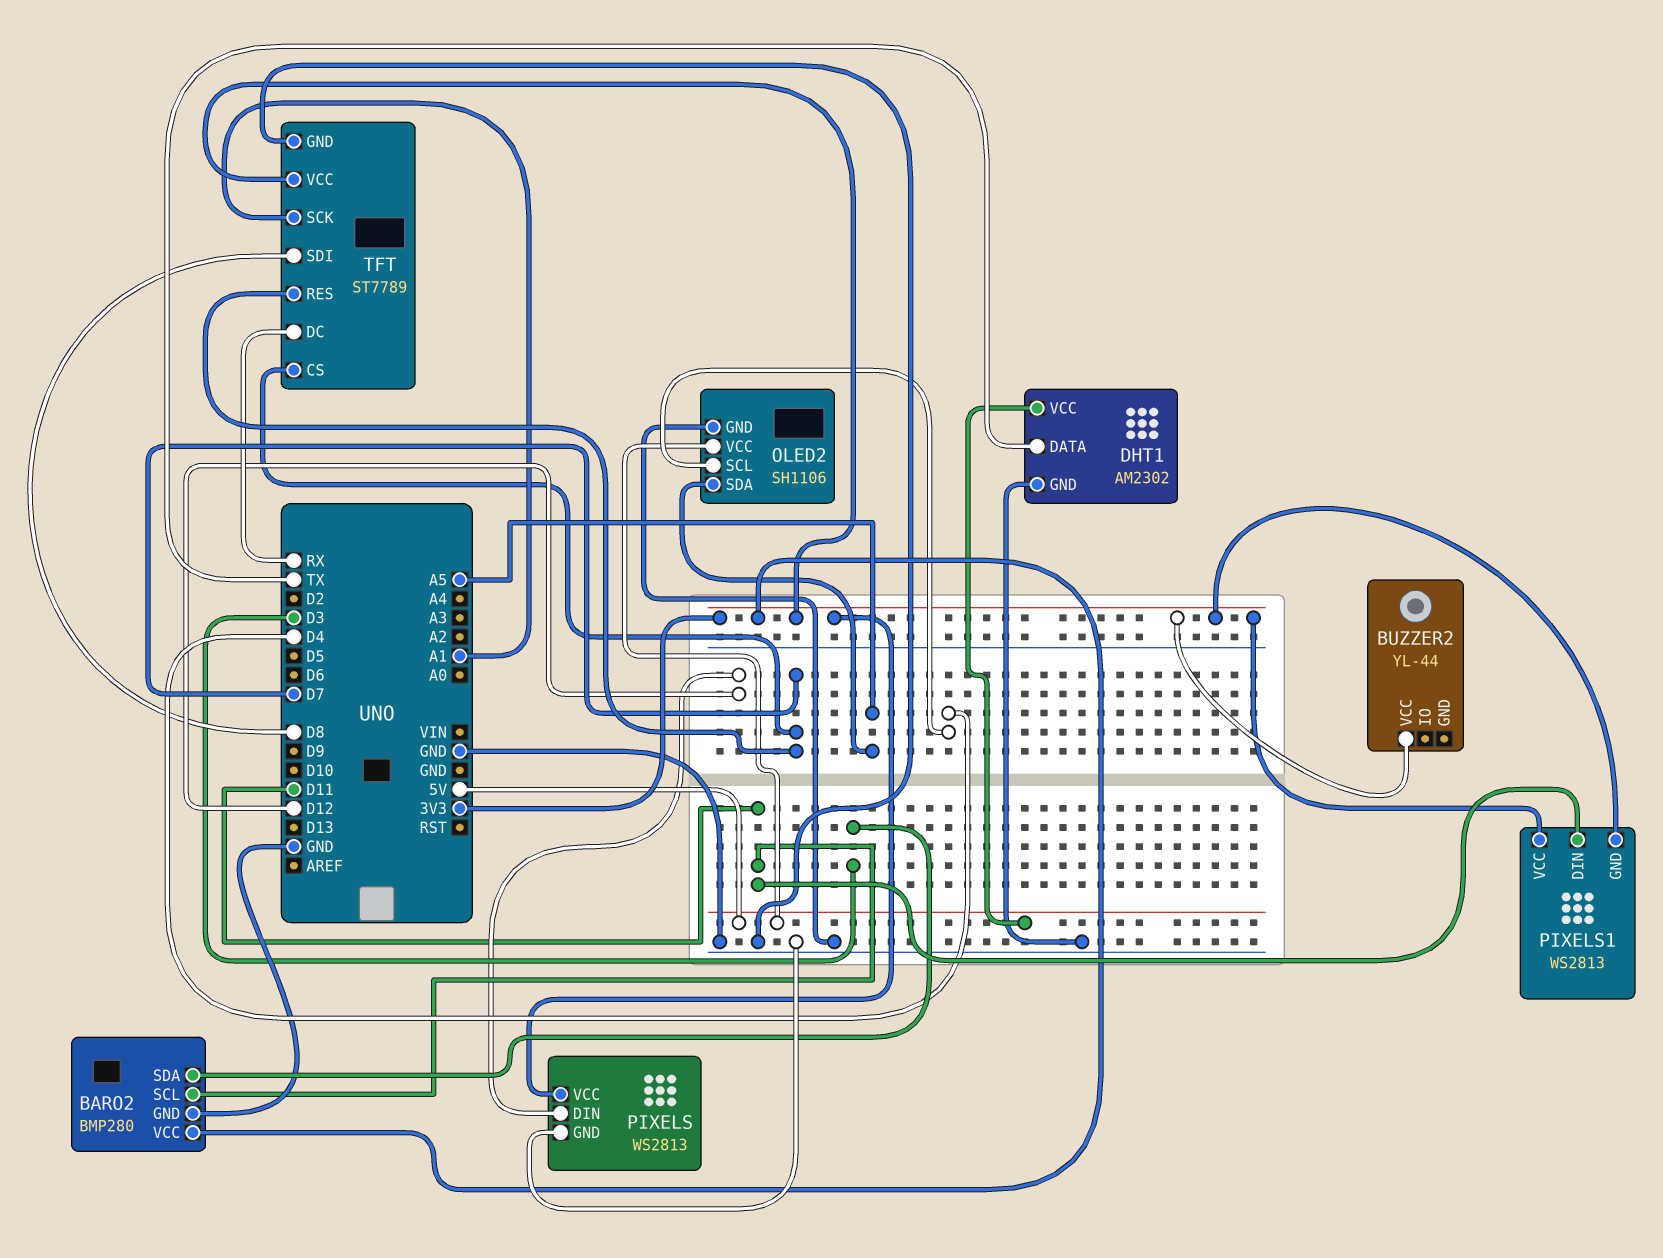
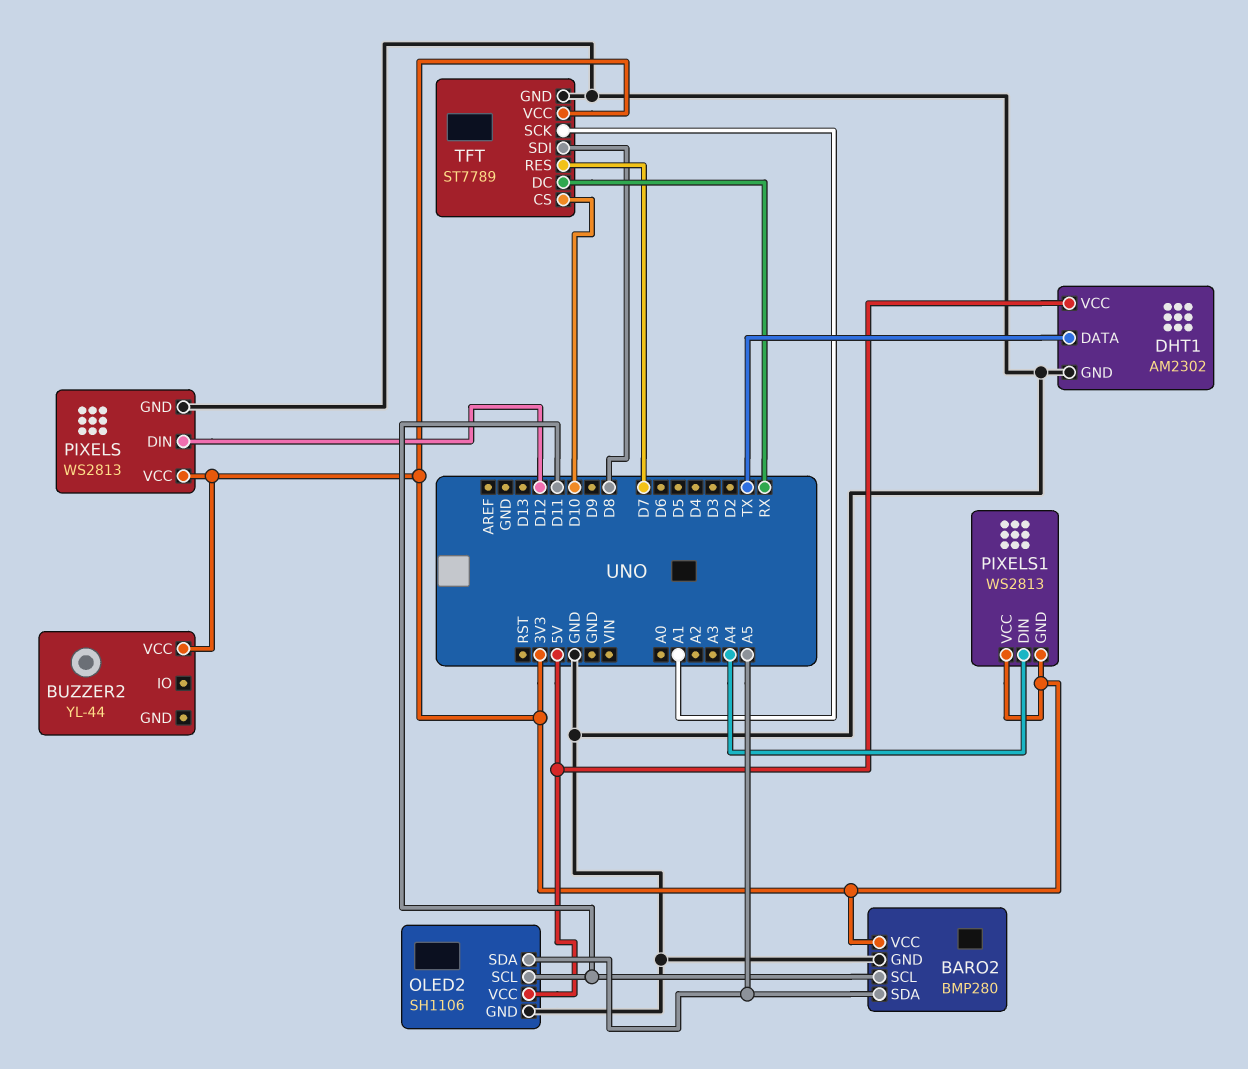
BARO2 pin SDA: D3 -> A5
OLED2 pin SCL: D4 -> D11
PIXELS1 pin DIN: D11 -> A4
TFT pin CS: D7 -> D10

